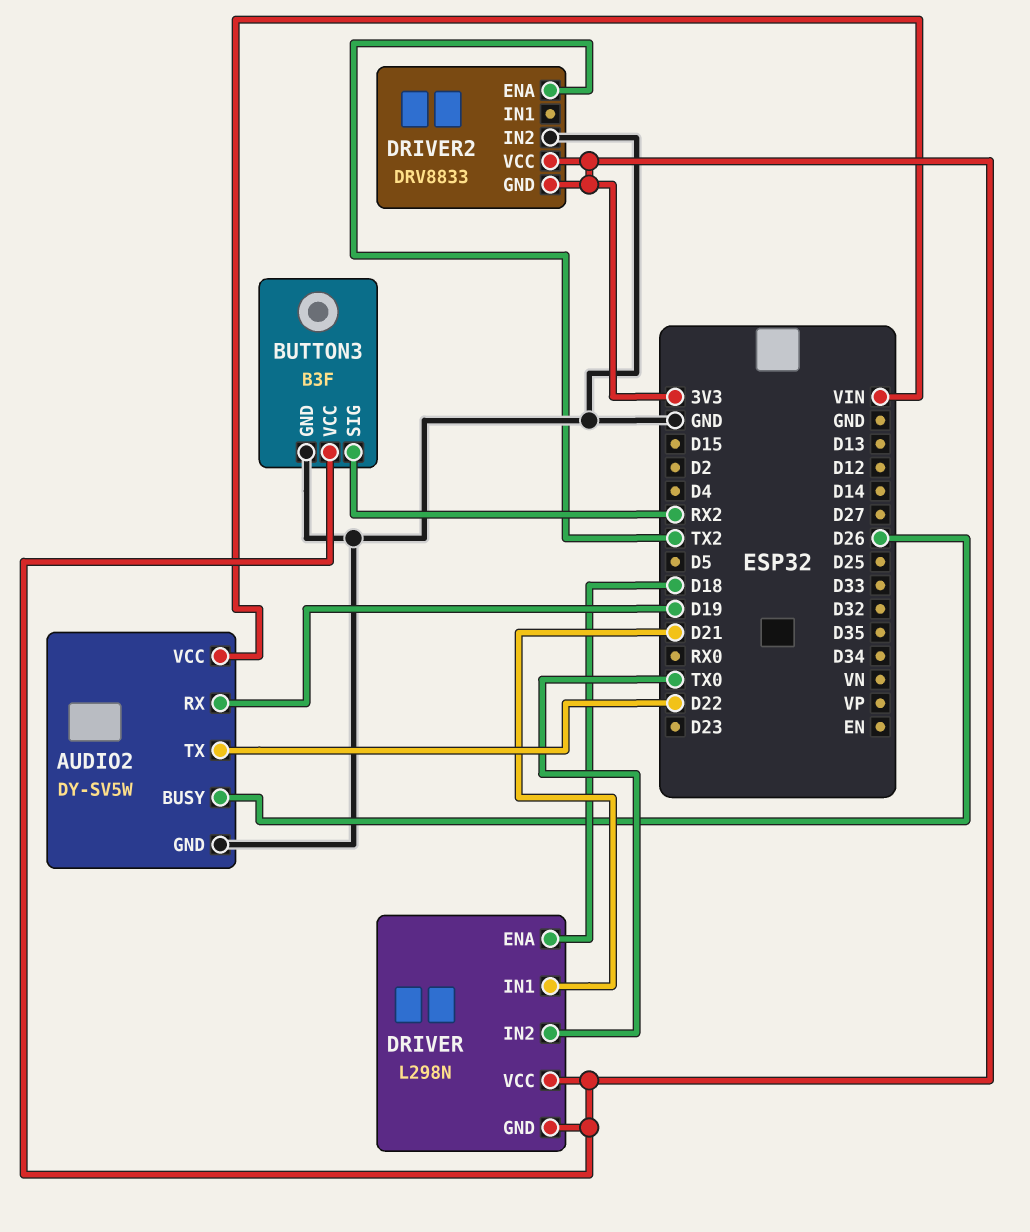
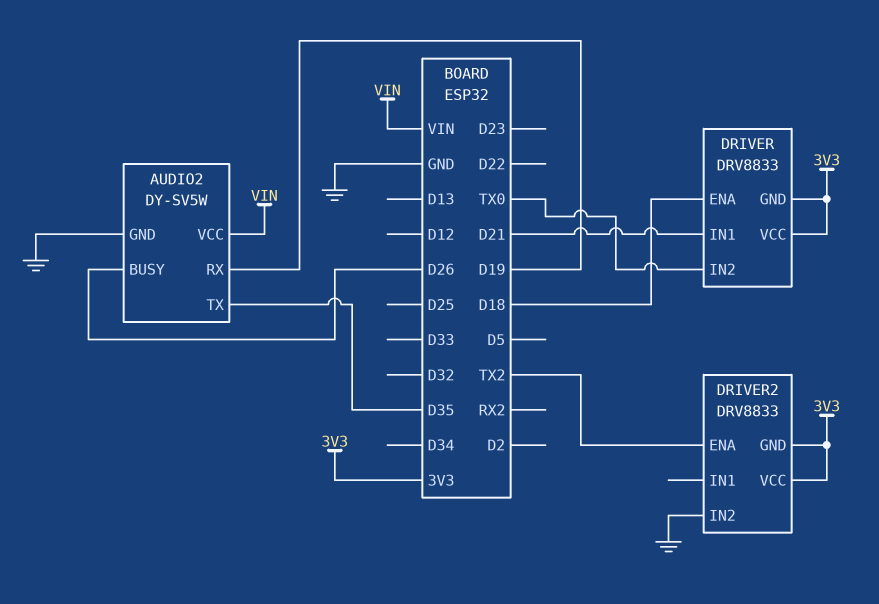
AUDIO2 pin TX: D22 -> D35
BUTTON3: B3F -> none
BUTTON3 pin GND: GND -> none
BUTTON3 pin SIG: RX2 -> none
BUTTON3 pin VCC: 3V3 -> none
DRIVER: L298N -> DRV8833

